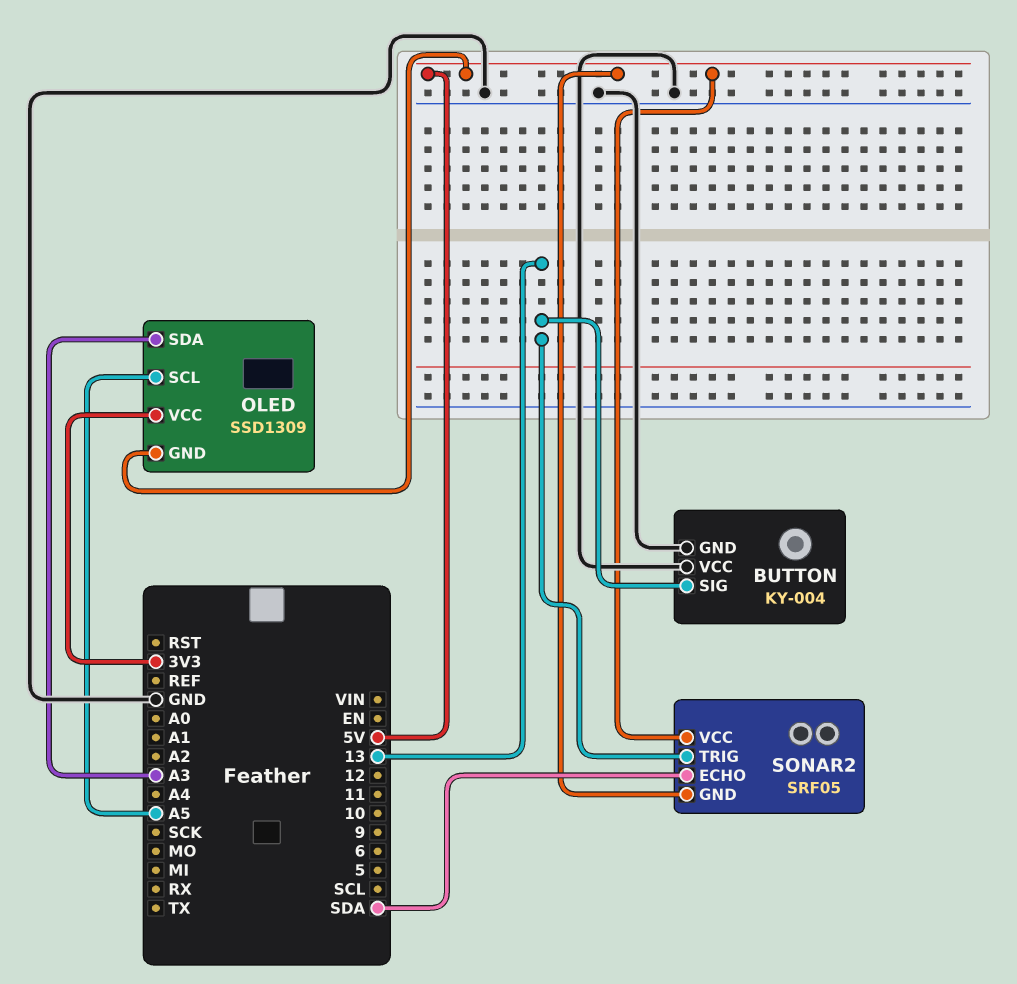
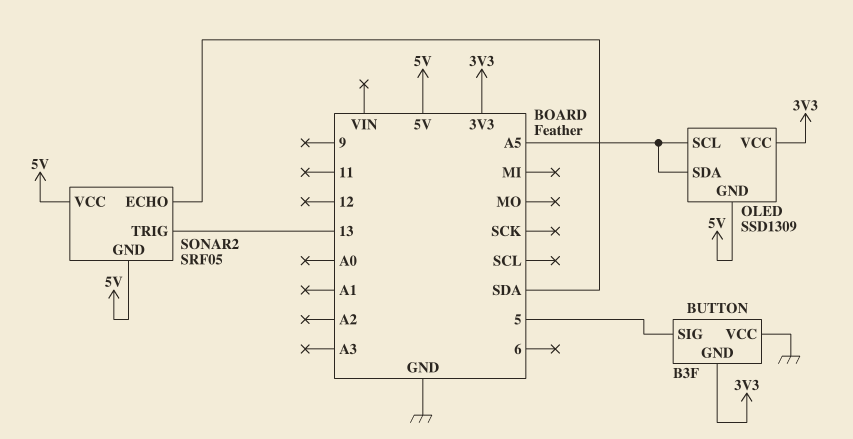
BUTTON: KY-004 -> B3F
BUTTON pin GND: GND -> 3V3
BUTTON pin SIG: 13 -> 5
OLED pin SDA: A3 -> A5

